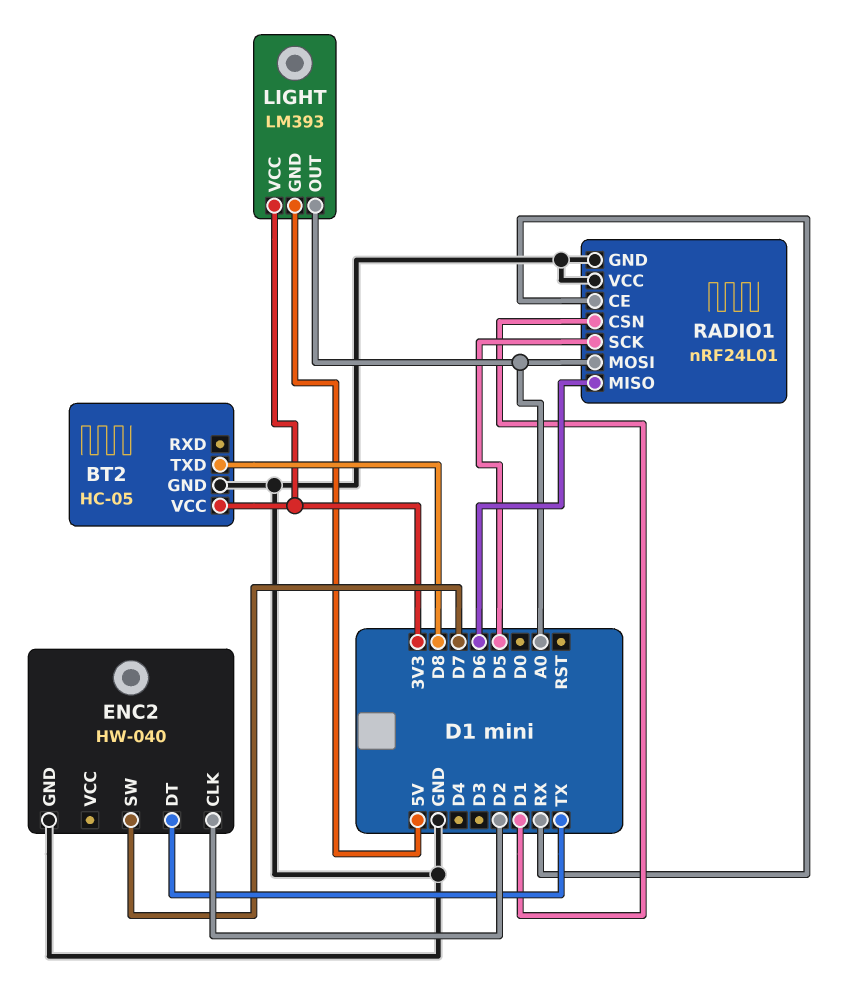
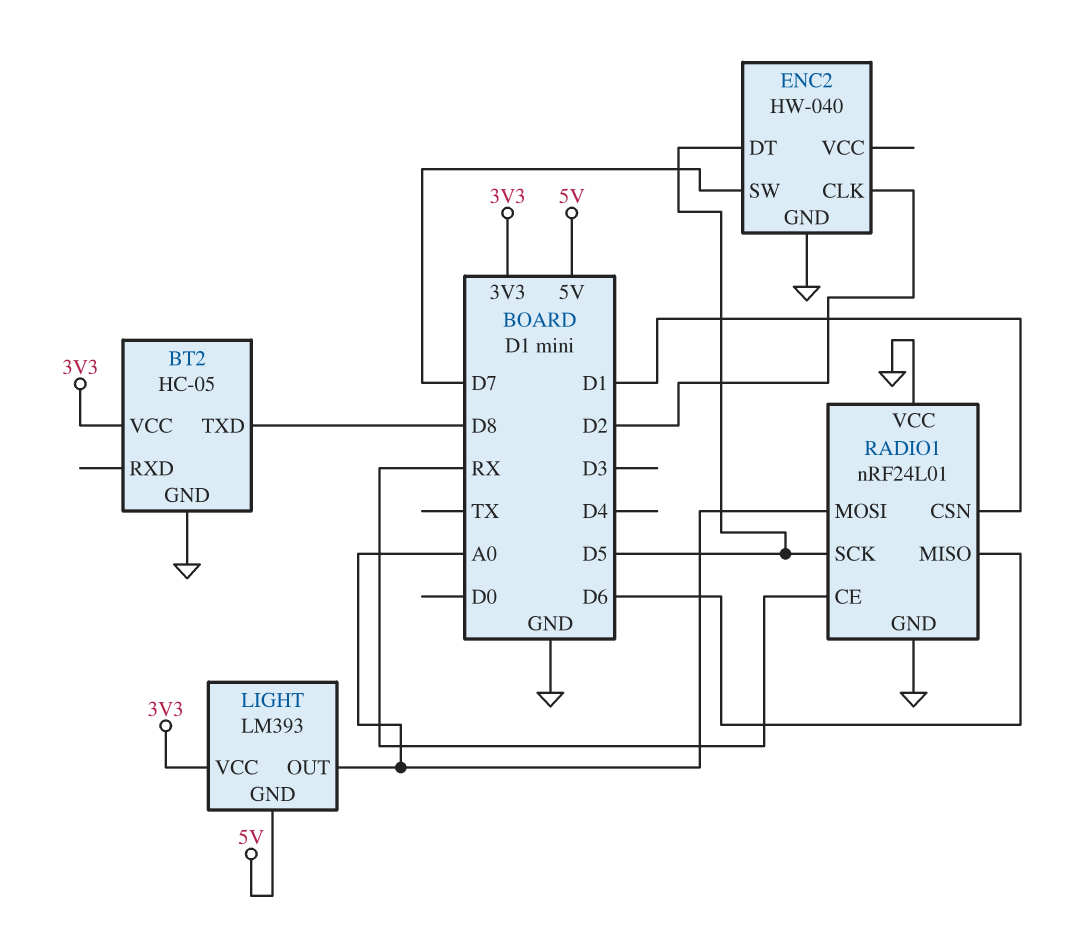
ENC2 pin DT: TX -> D5

